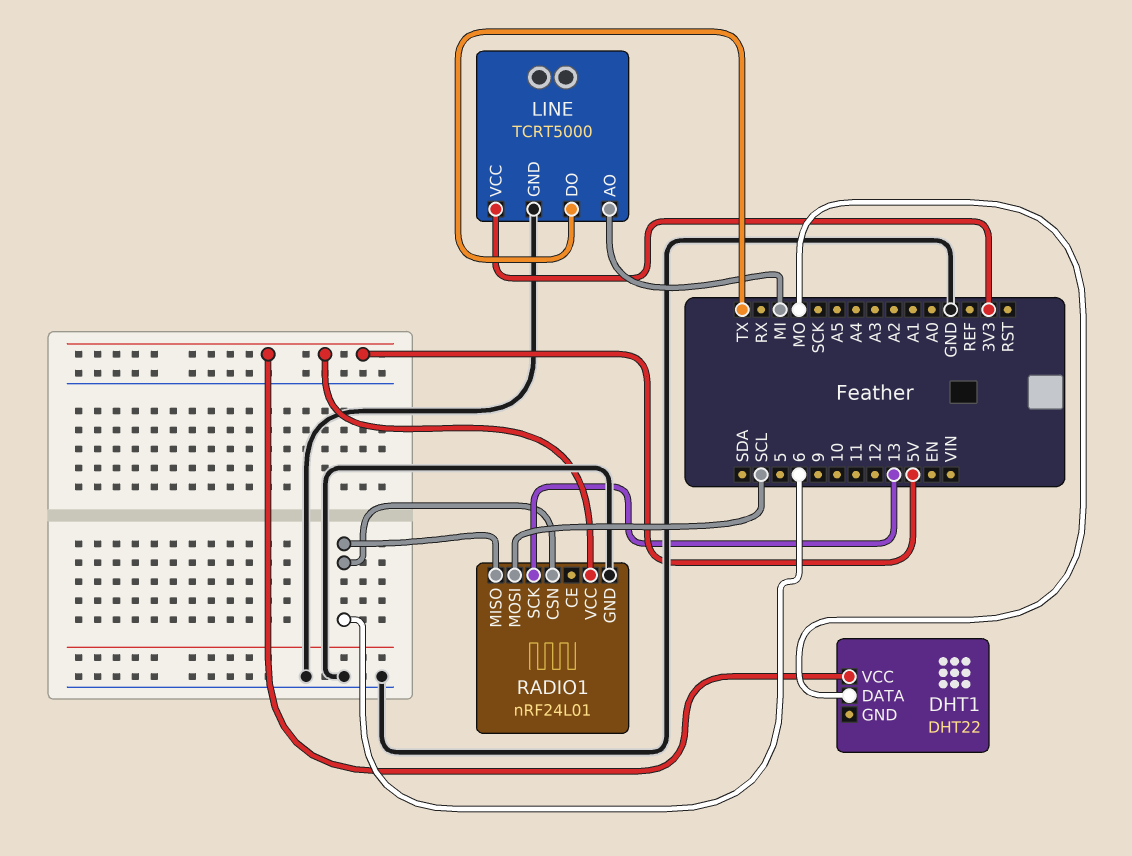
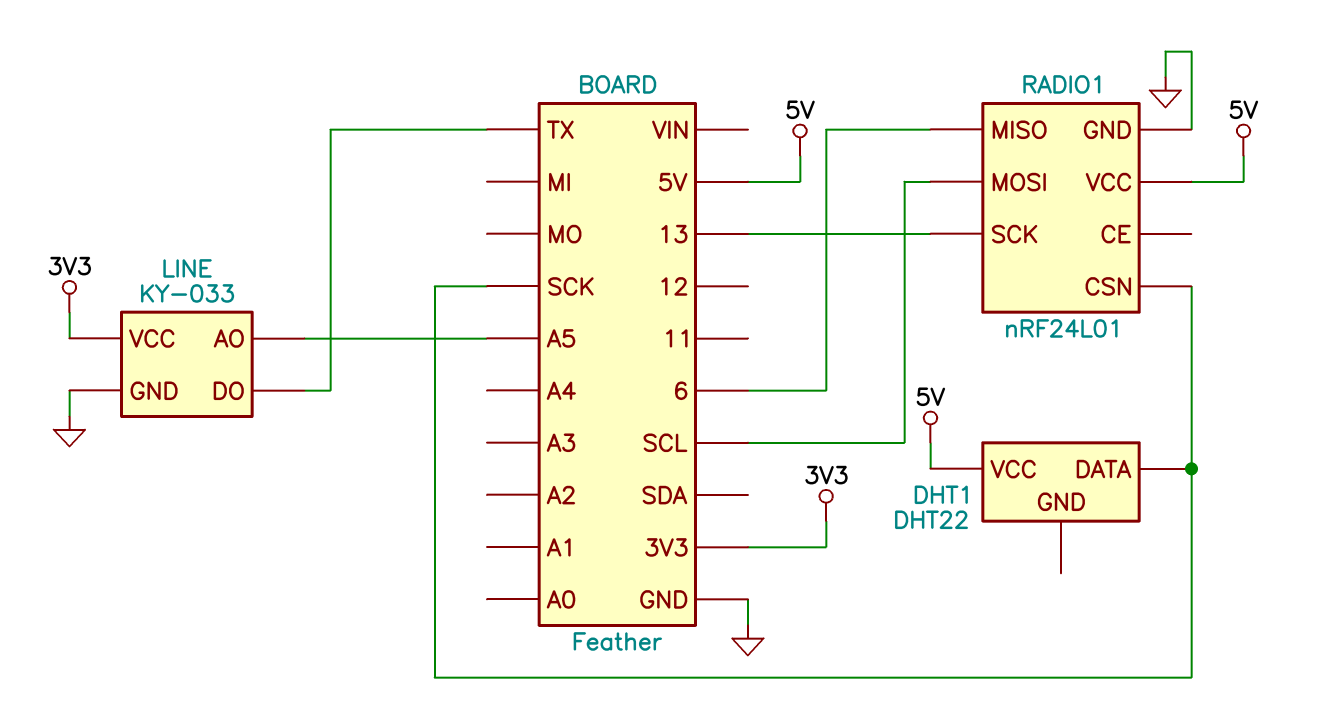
DHT1 pin DATA: MO -> SCK
LINE: TCRT5000 -> KY-033
LINE pin AO: MI -> A5
RADIO1 pin CSN: 6 -> SCK

